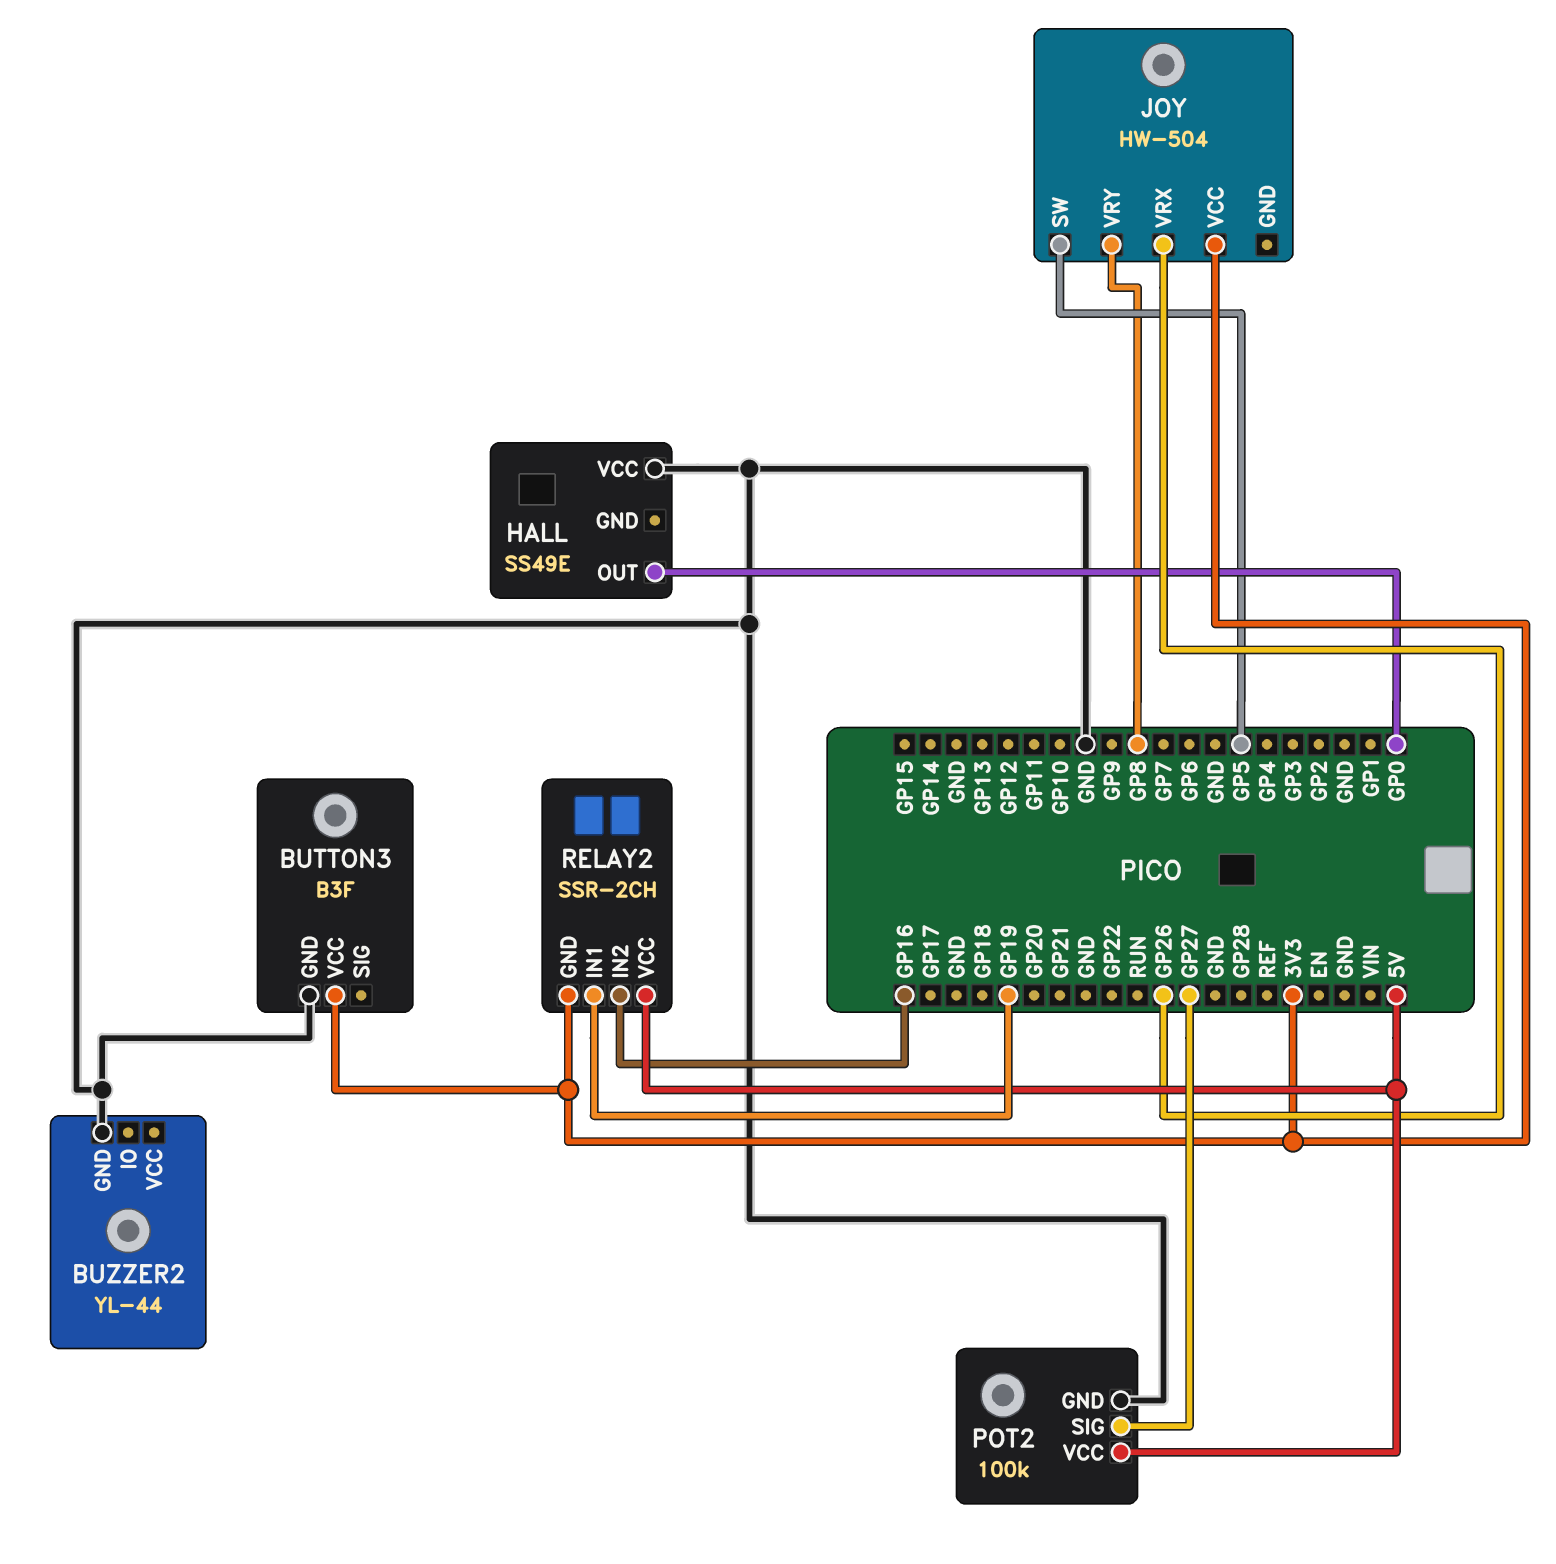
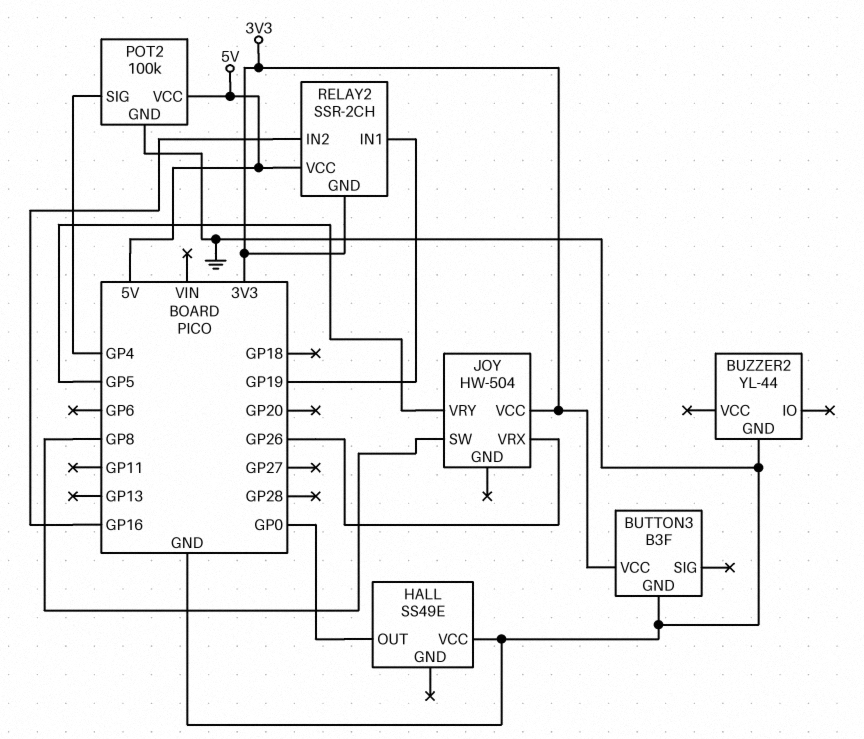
JOY pin SW: GP5 -> GP8
JOY pin VRY: GP8 -> GP5
POT2 pin SIG: GP27 -> GP4

